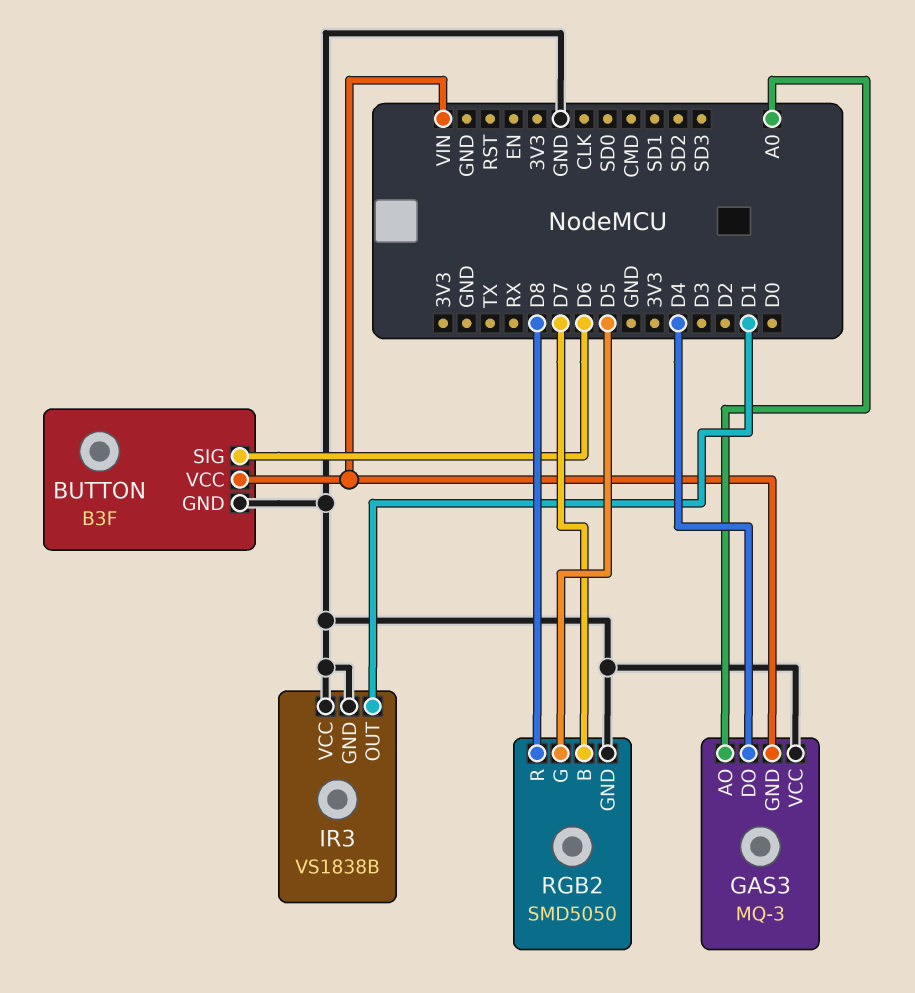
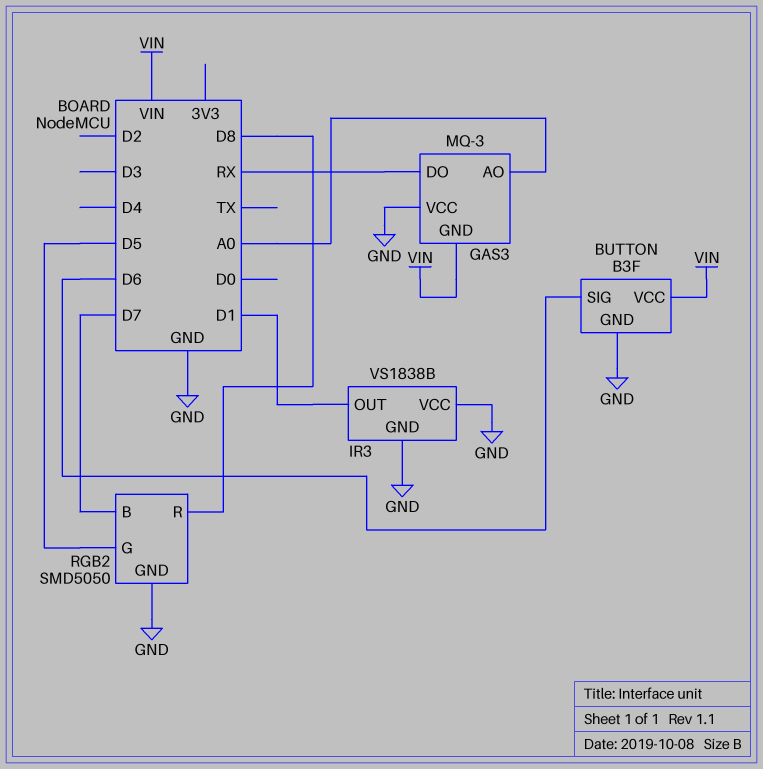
GAS3 pin DO: D4 -> RX

